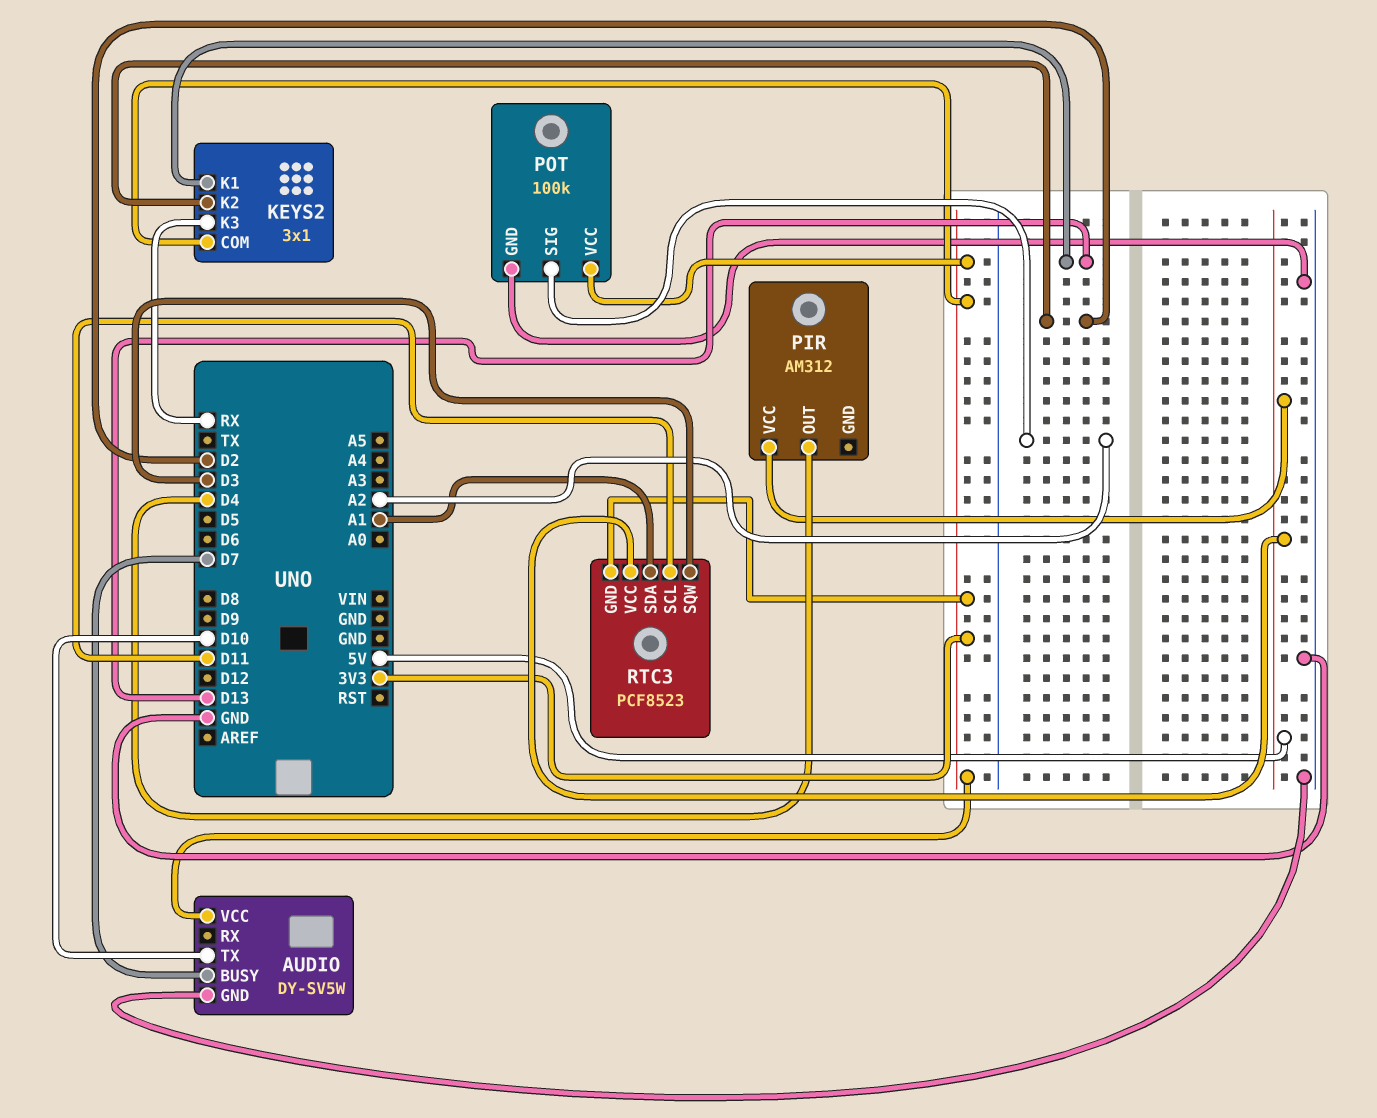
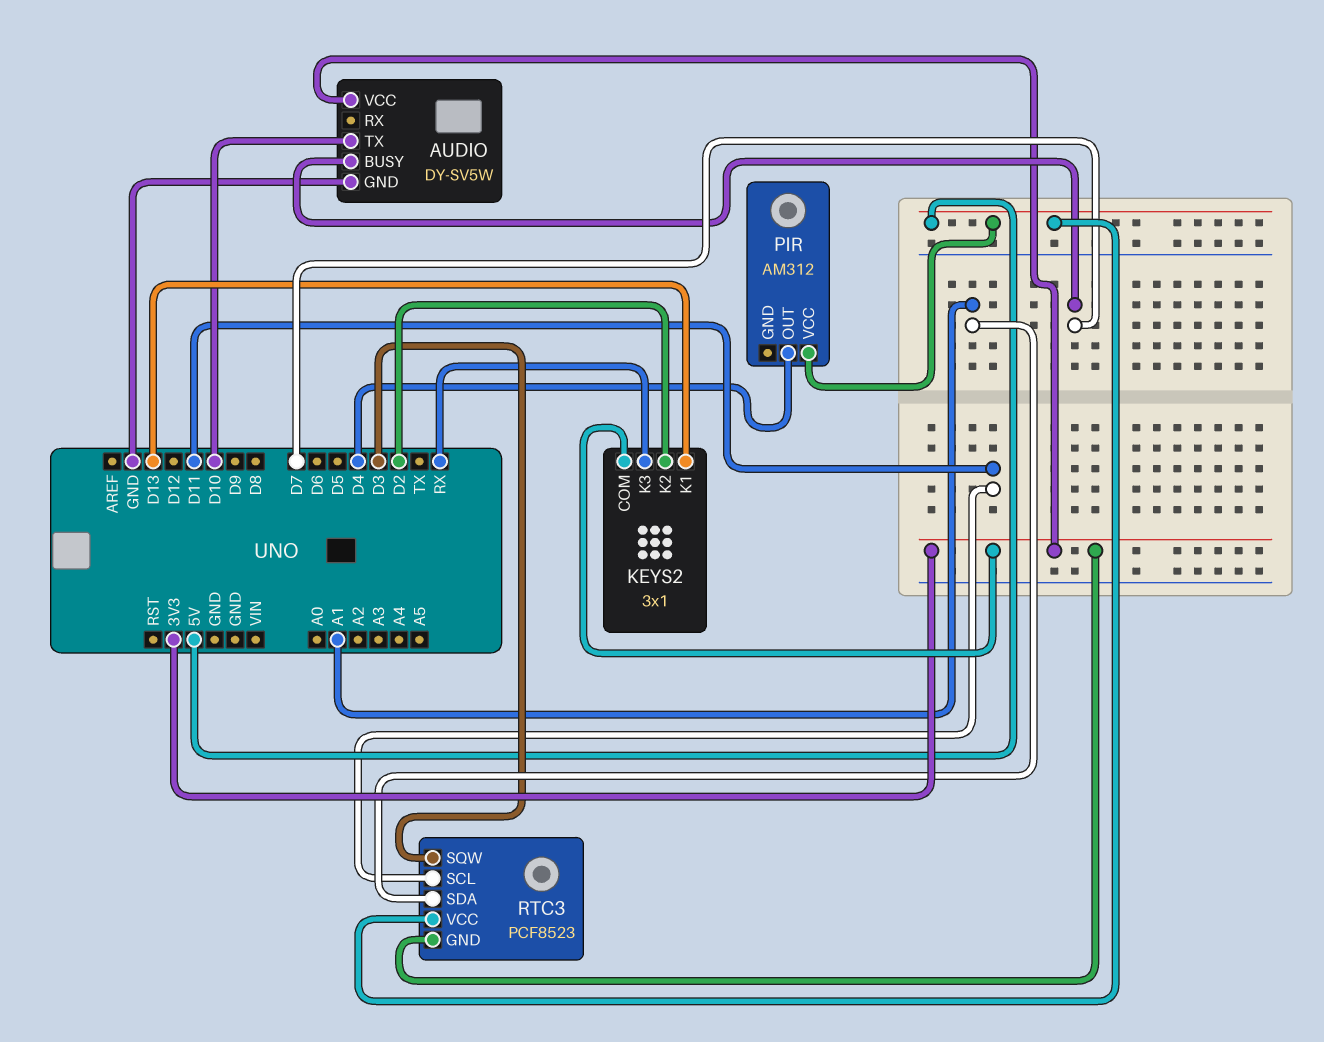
POT: 100k -> none
POT pin GND: GND -> none
POT pin SIG: A2 -> none
POT pin VCC: 3V3 -> none

